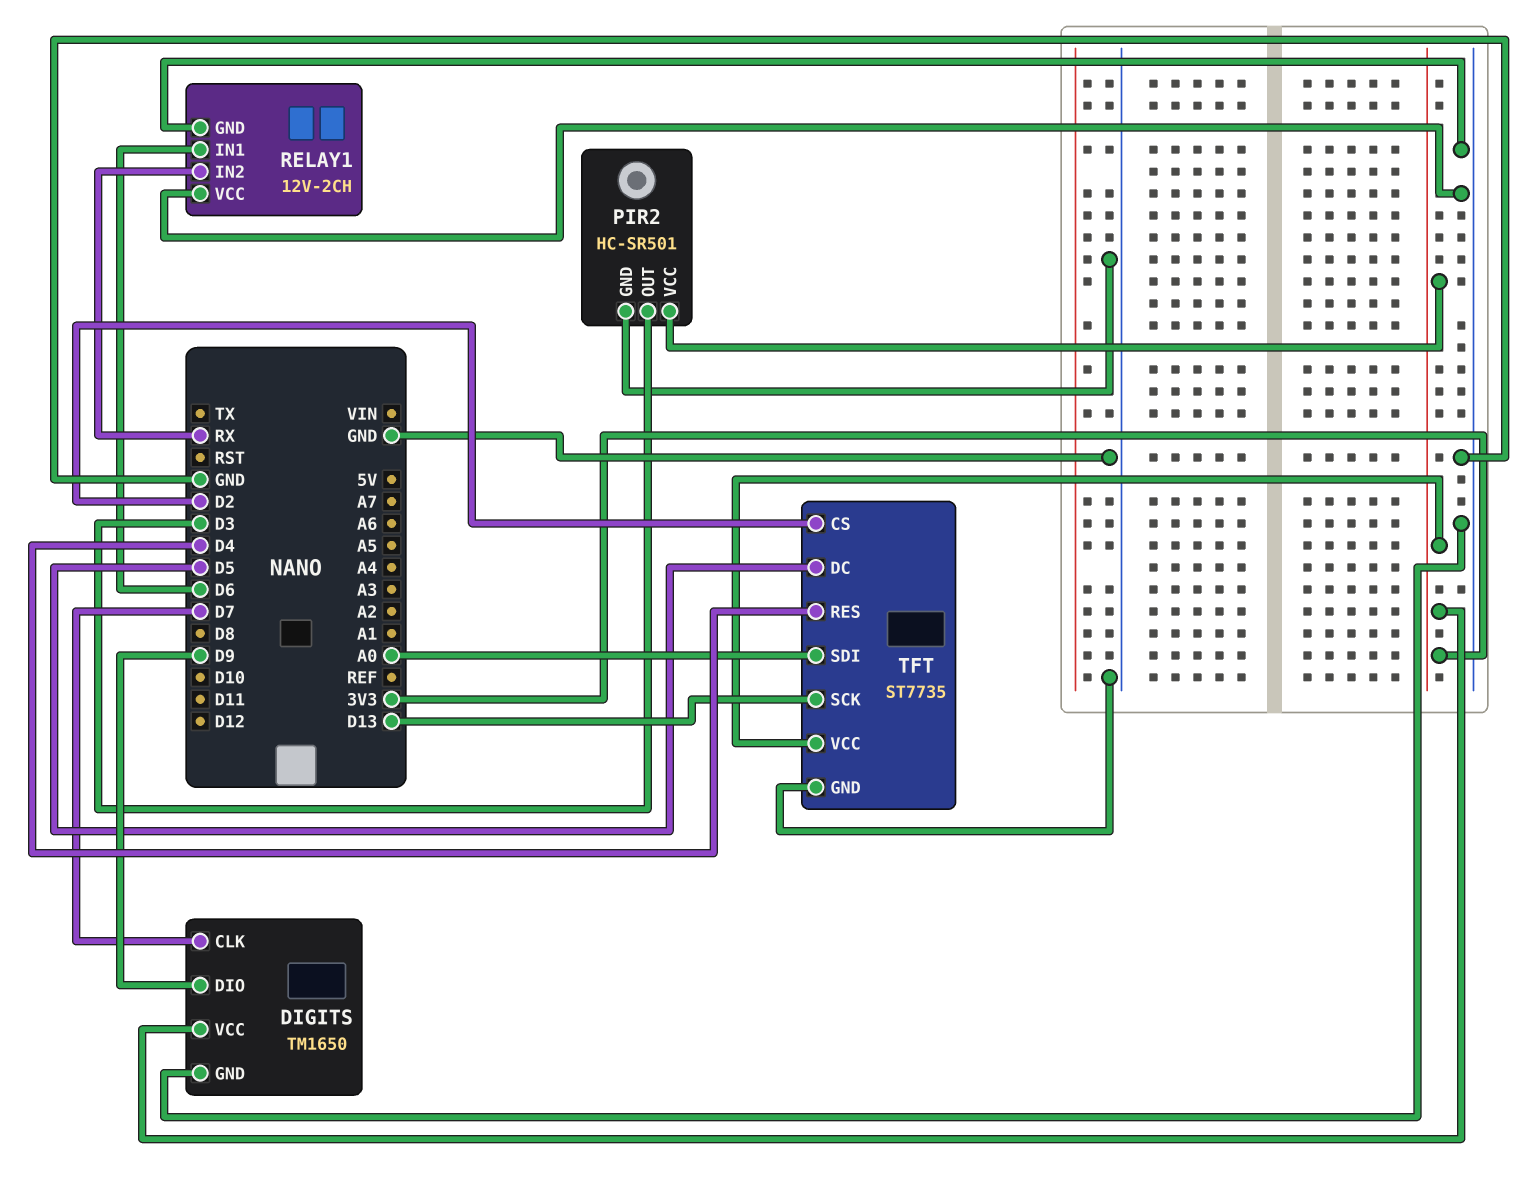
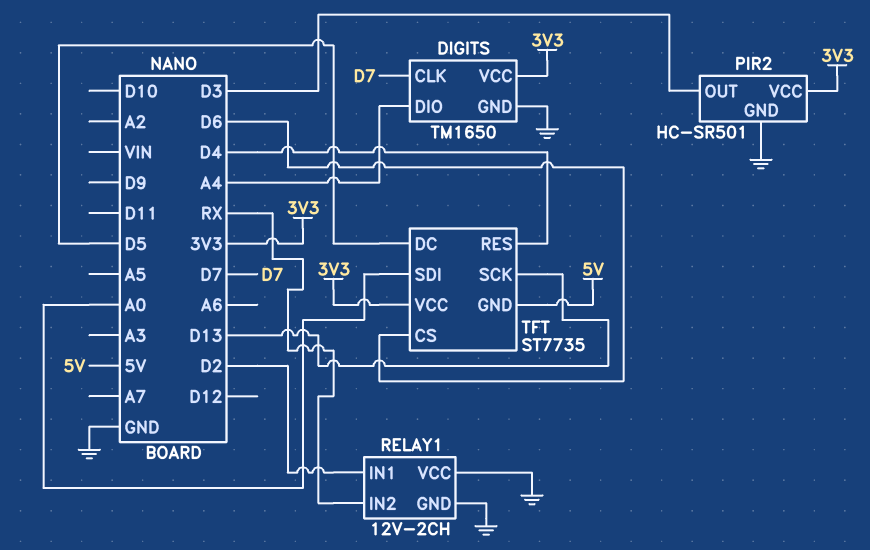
DIGITS pin DIO: D9 -> A4
RELAY1 pin IN1: D6 -> D2
TFT pin CS: D2 -> D6
TFT pin GND: GND -> 5V

